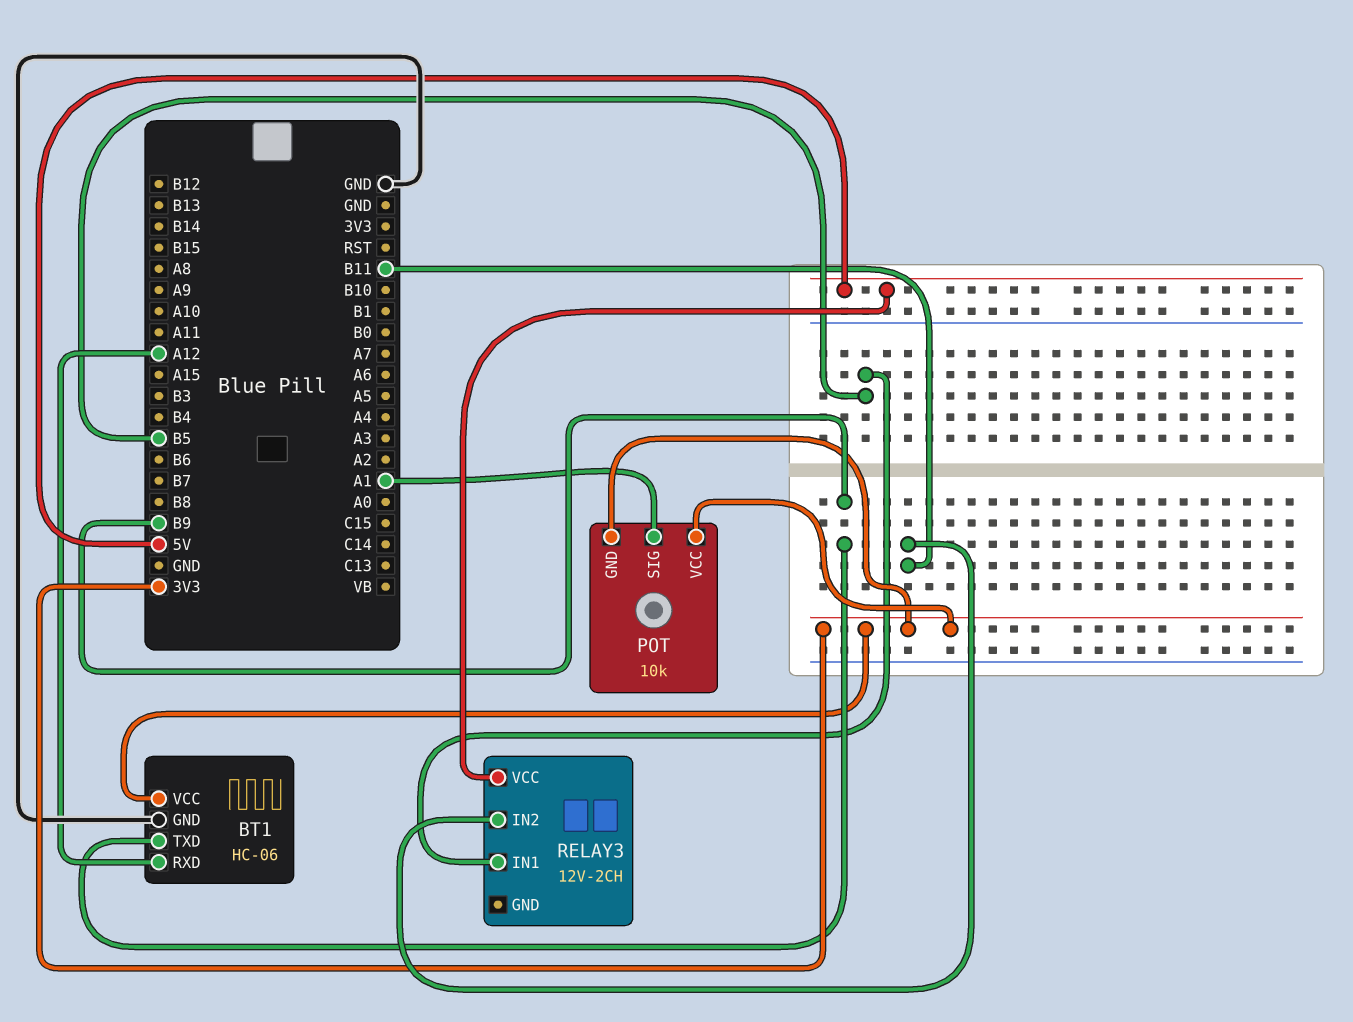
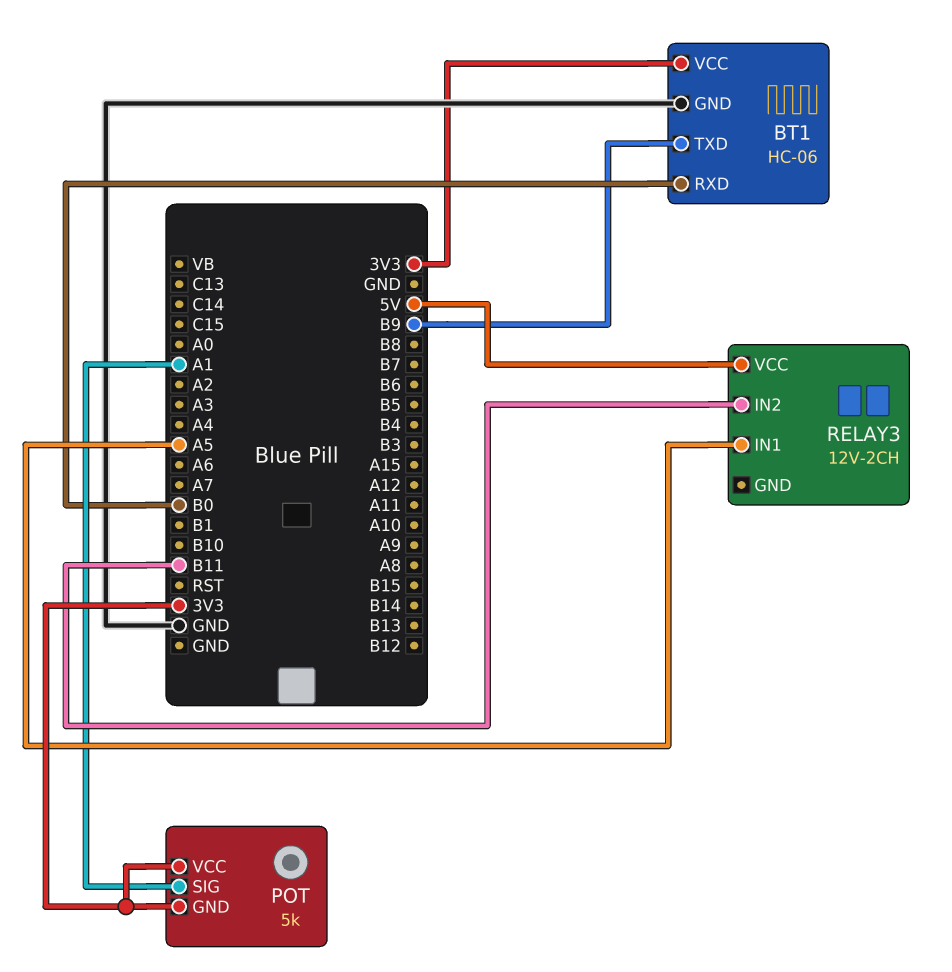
BT1 pin RXD: A12 -> B0
POT: 10k -> 5k
RELAY3 pin IN1: B5 -> A5

